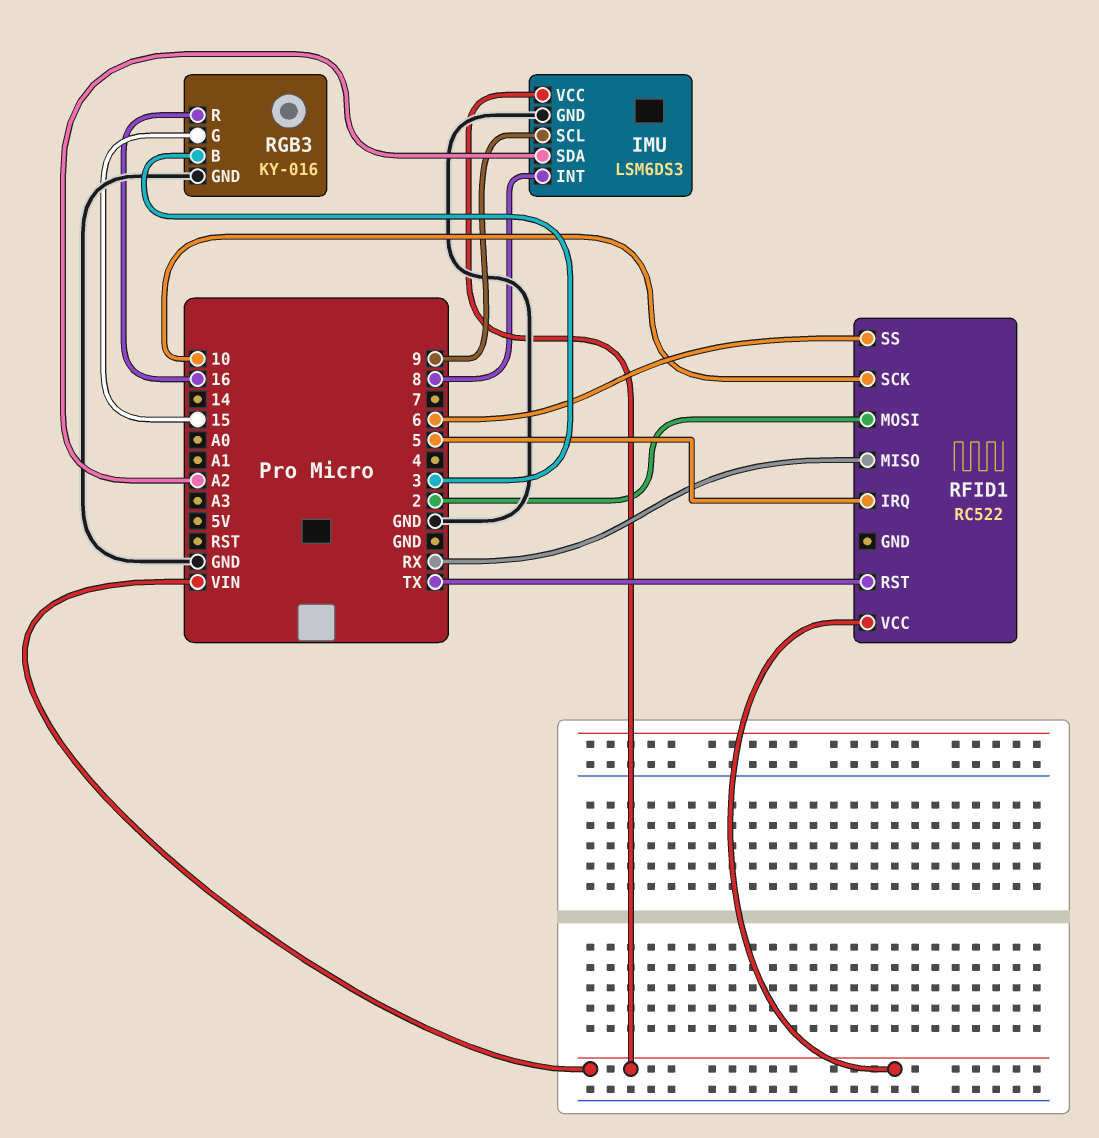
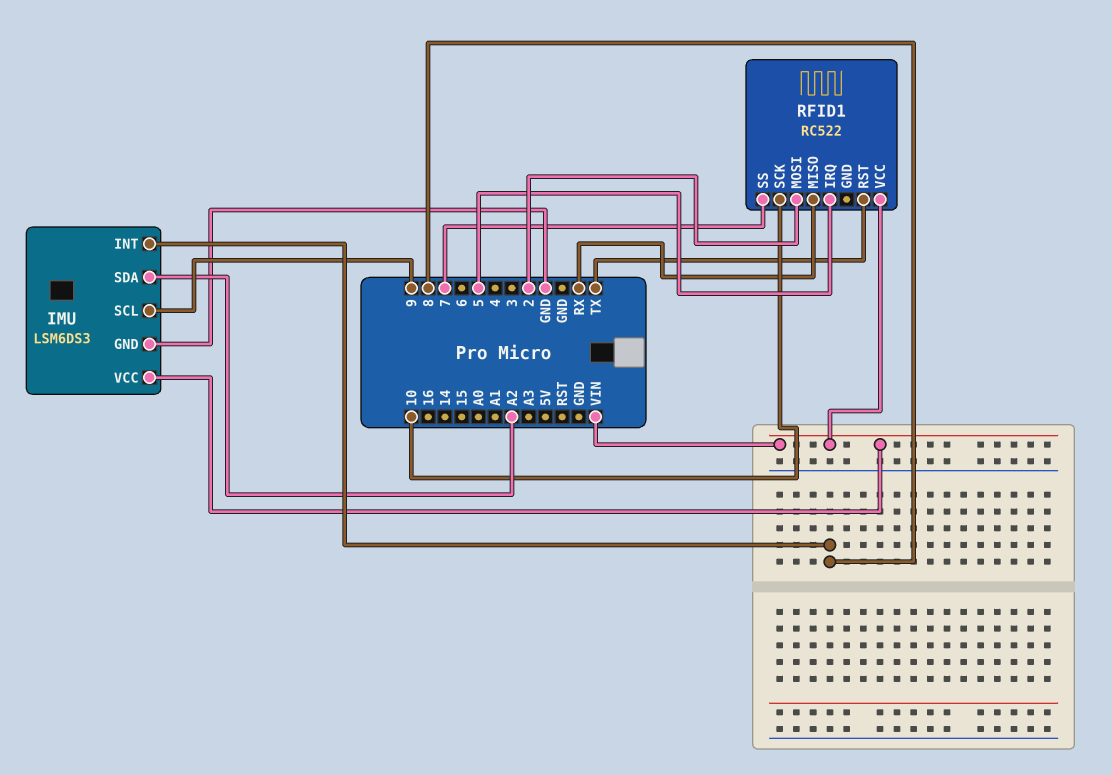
RFID1 pin SS: 6 -> 7
RGB3: KY-016 -> none
RGB3 pin B: 3 -> none
RGB3 pin G: 15 -> none
RGB3 pin GND: GND -> none
RGB3 pin R: 16 -> none

